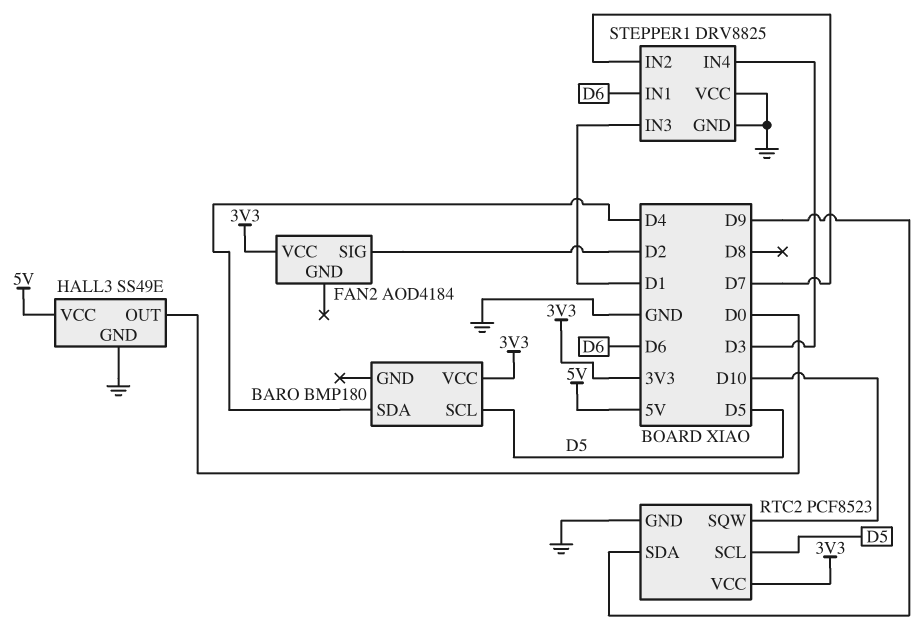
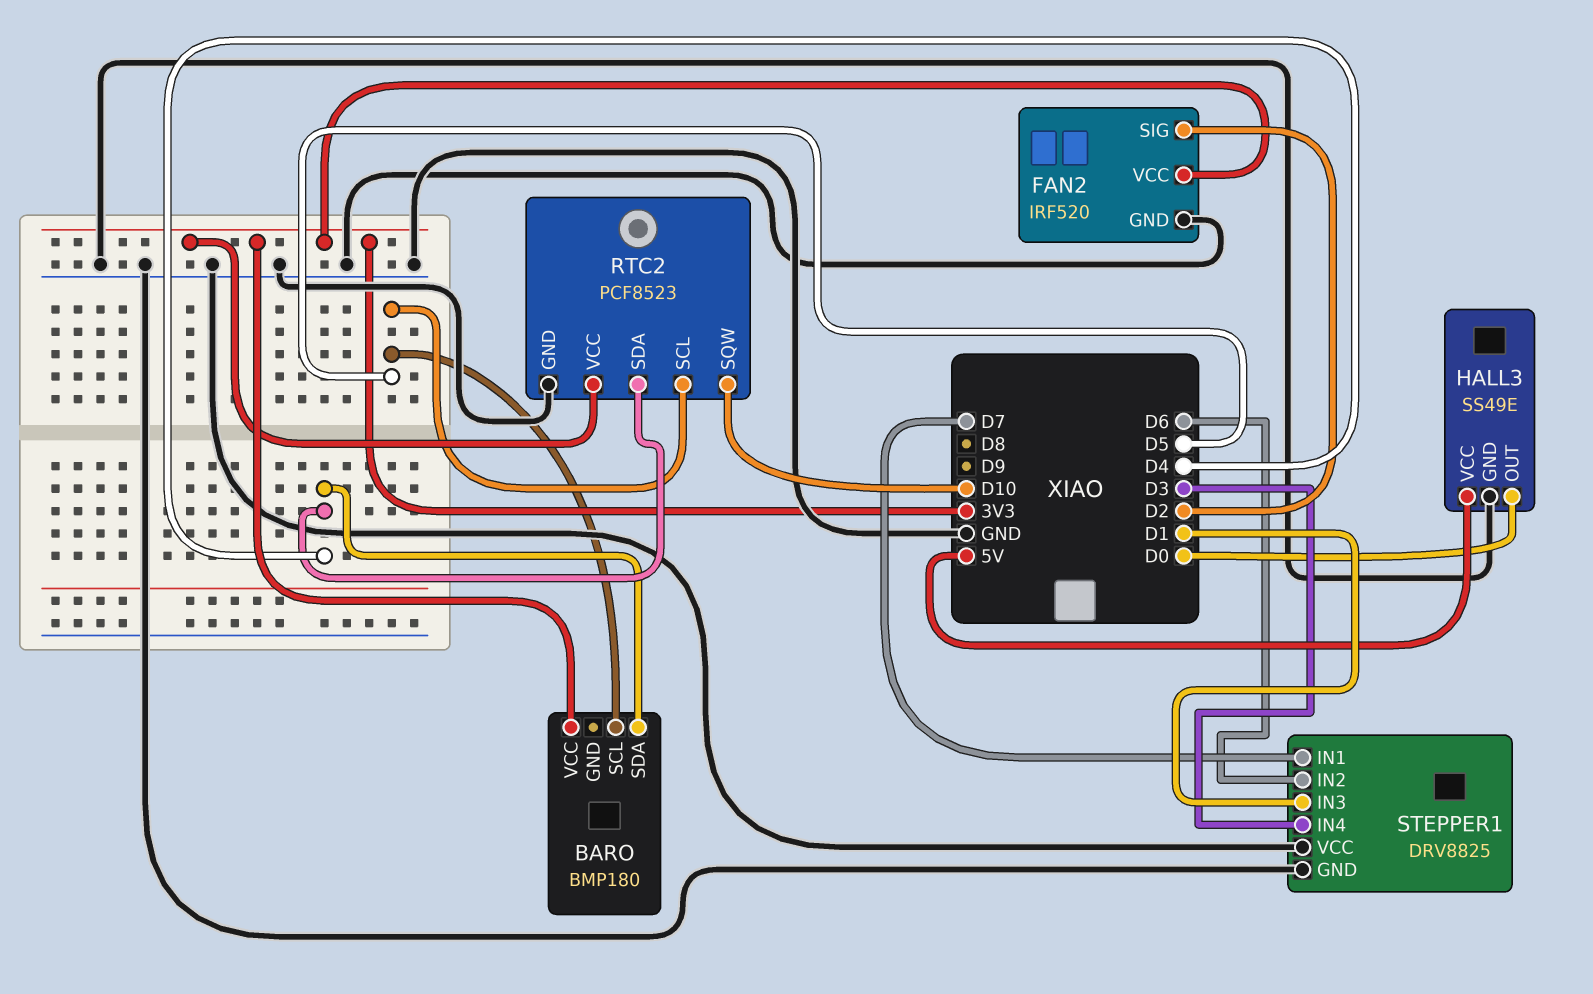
FAN2: AOD4184 -> IRF520
FAN2 pin GND: none -> GND
RTC2 pin SDA: D9 -> D4
STEPPER1 pin IN1: D6 -> D7
STEPPER1 pin IN2: D7 -> D6

